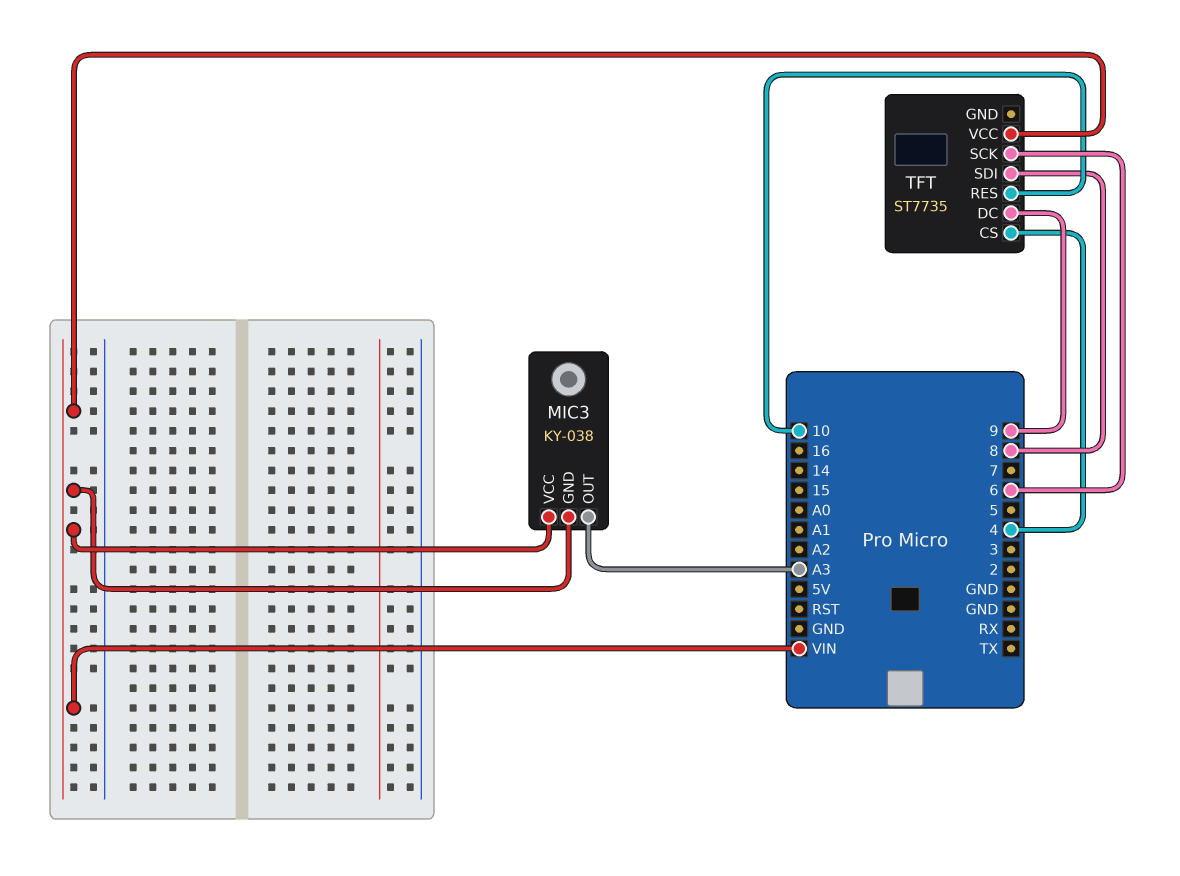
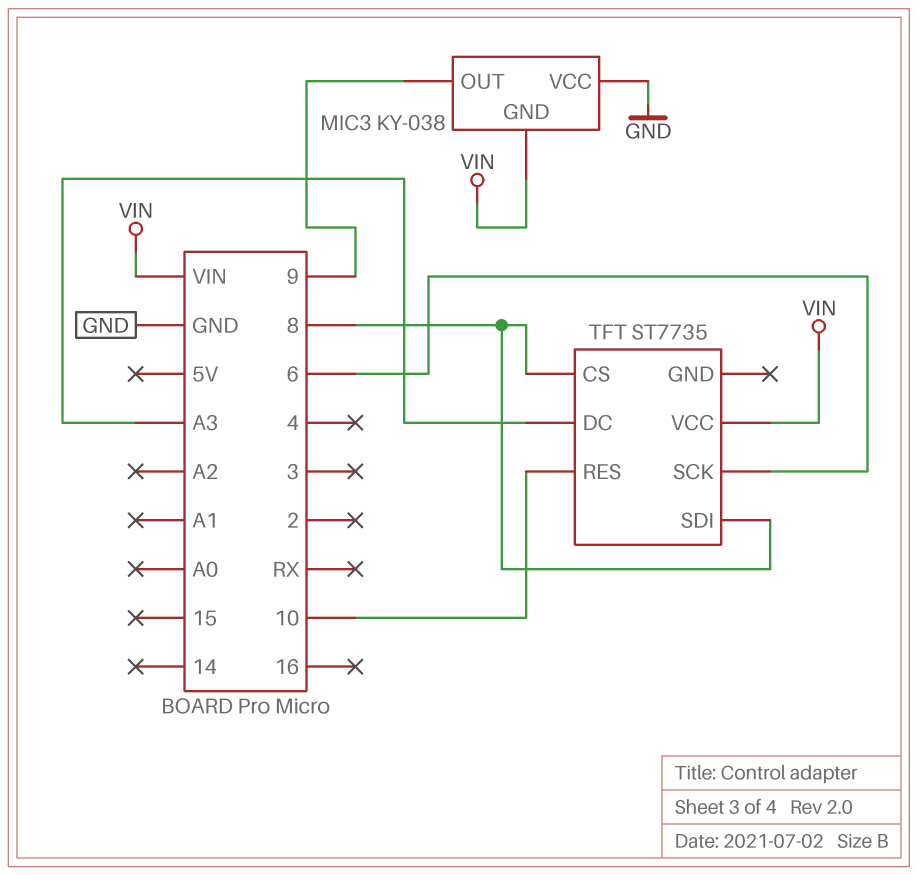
MIC3 pin OUT: A3 -> 9
MIC3 pin VCC: VIN -> GND
TFT pin CS: 4 -> 8
TFT pin DC: 9 -> A3

